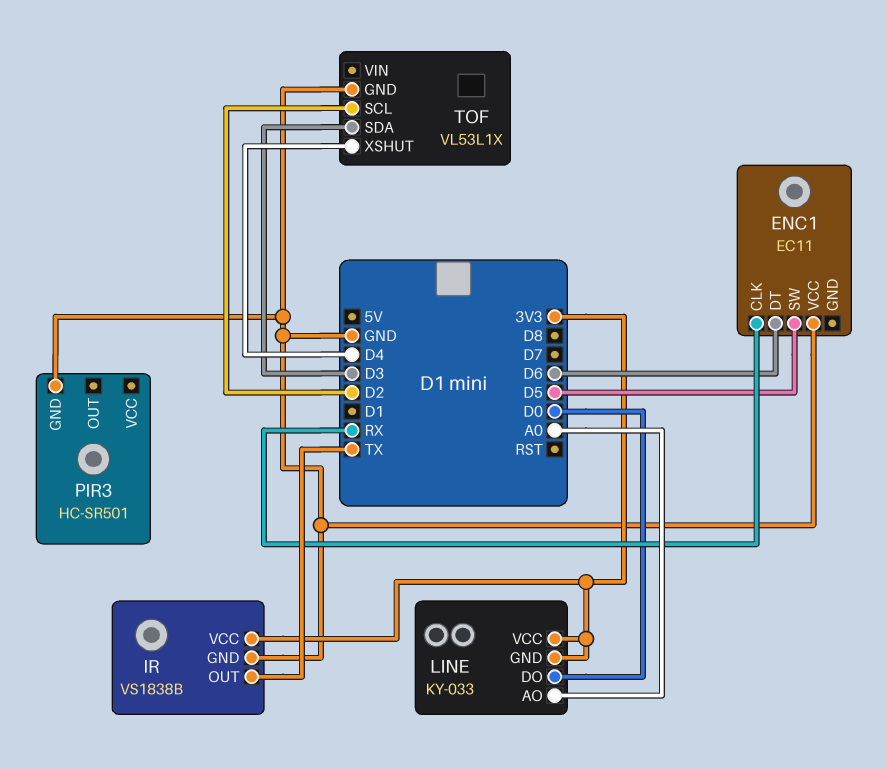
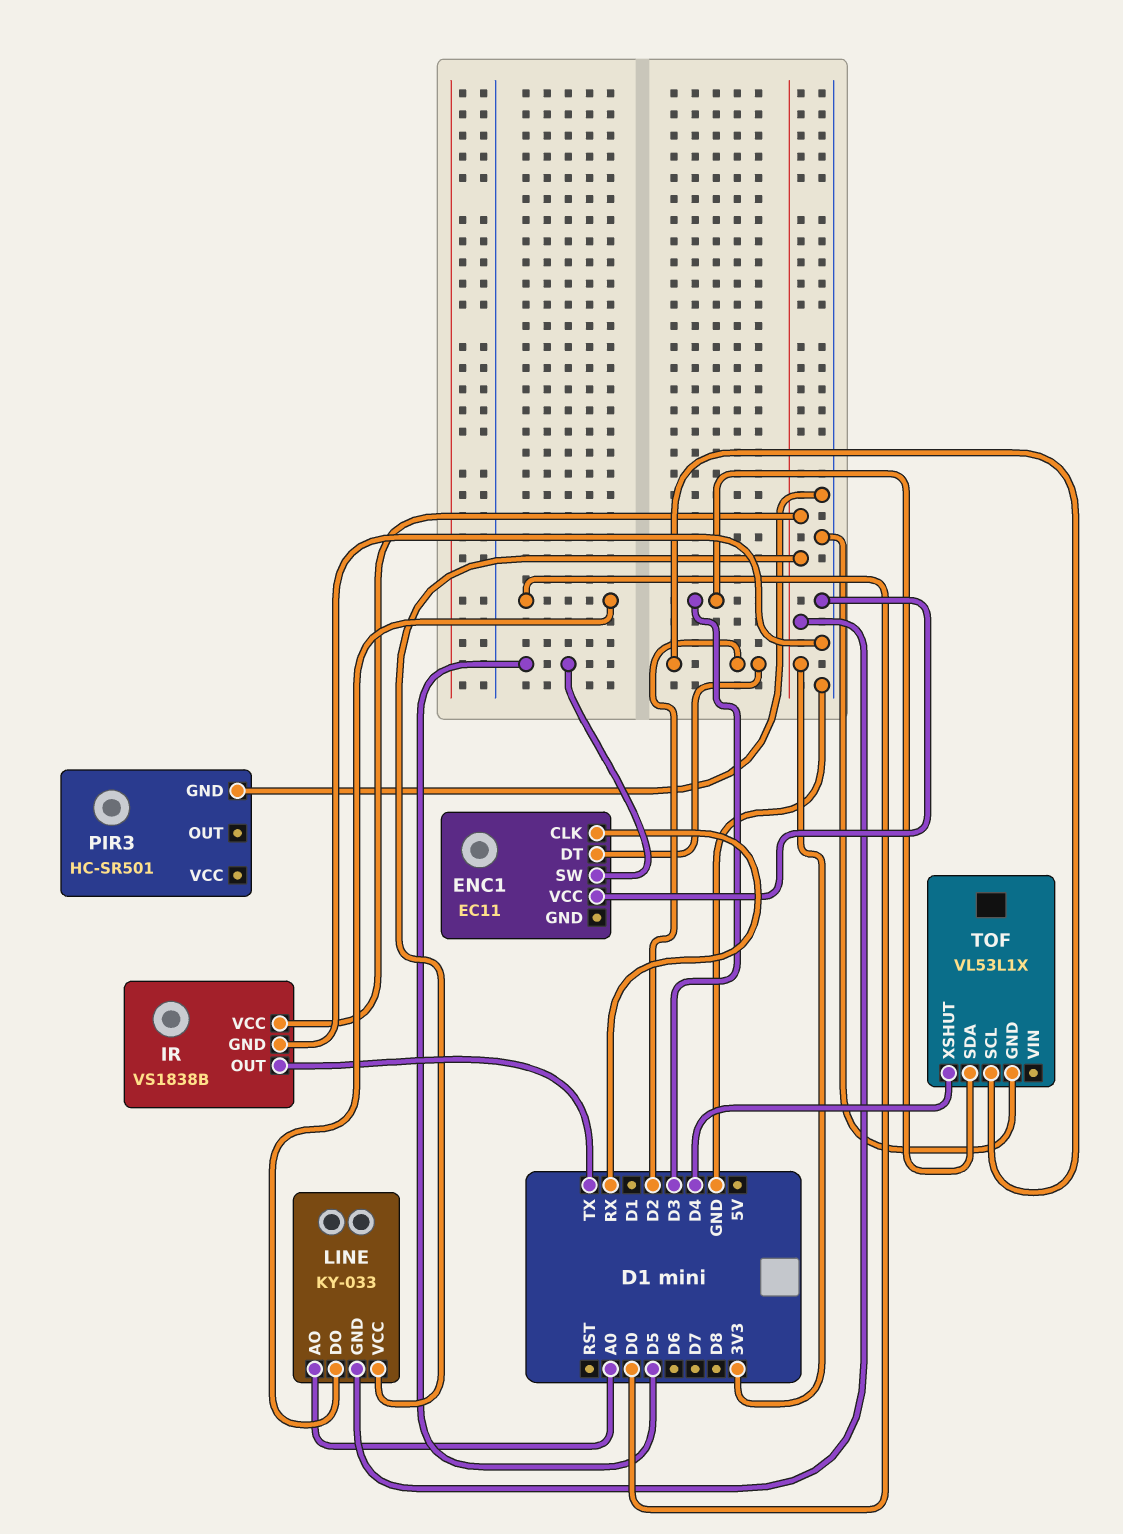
ENC1 pin DT: D6 -> D2

